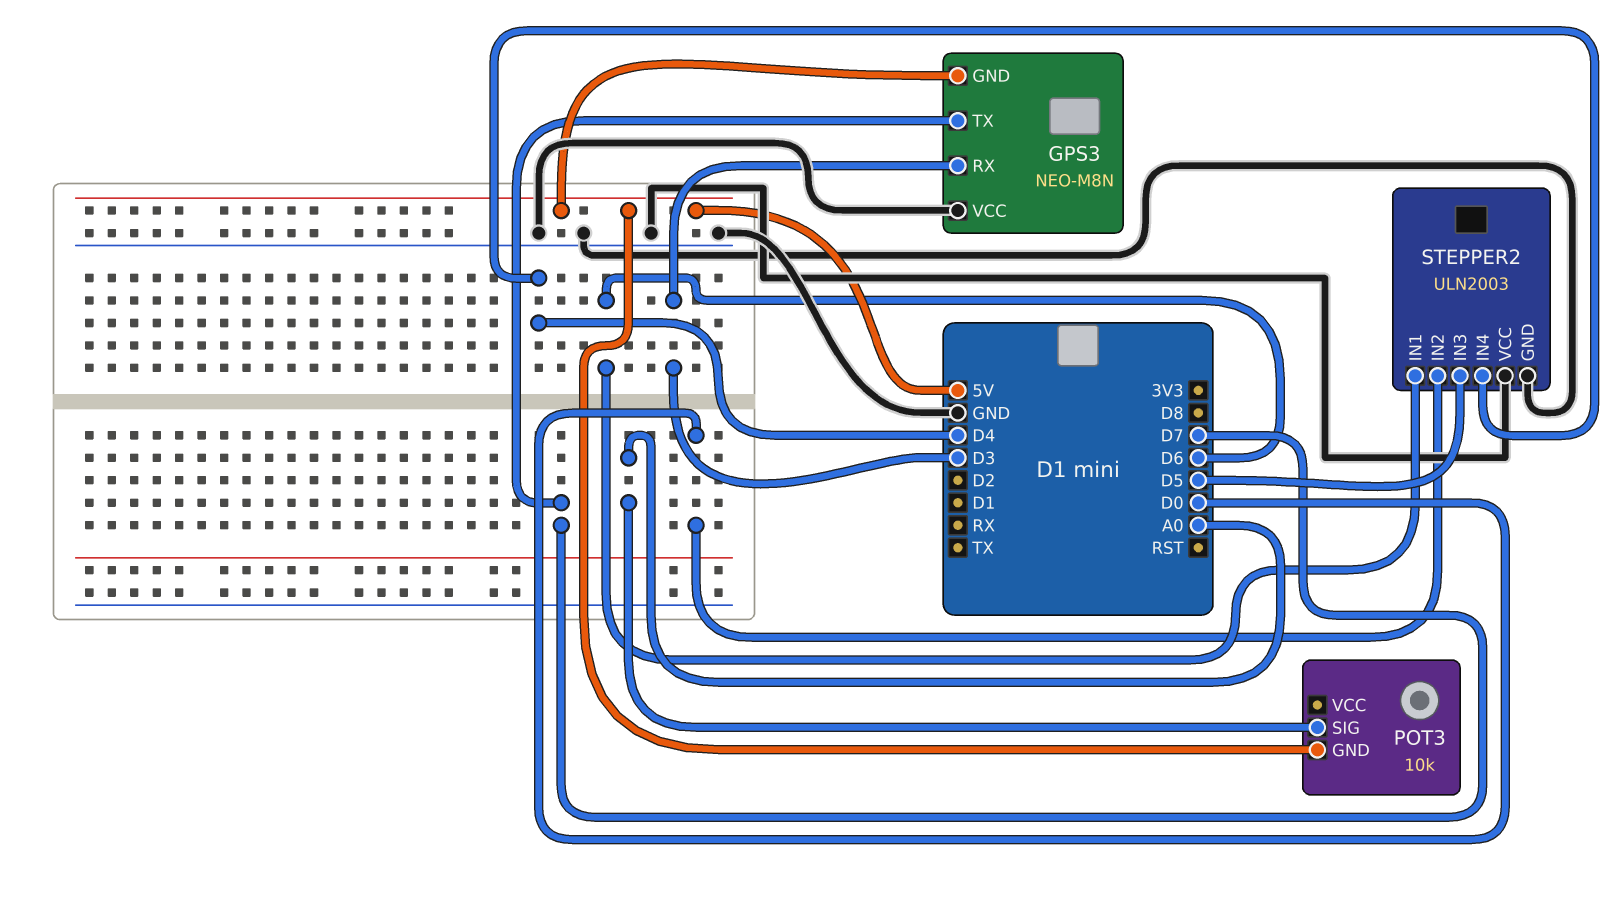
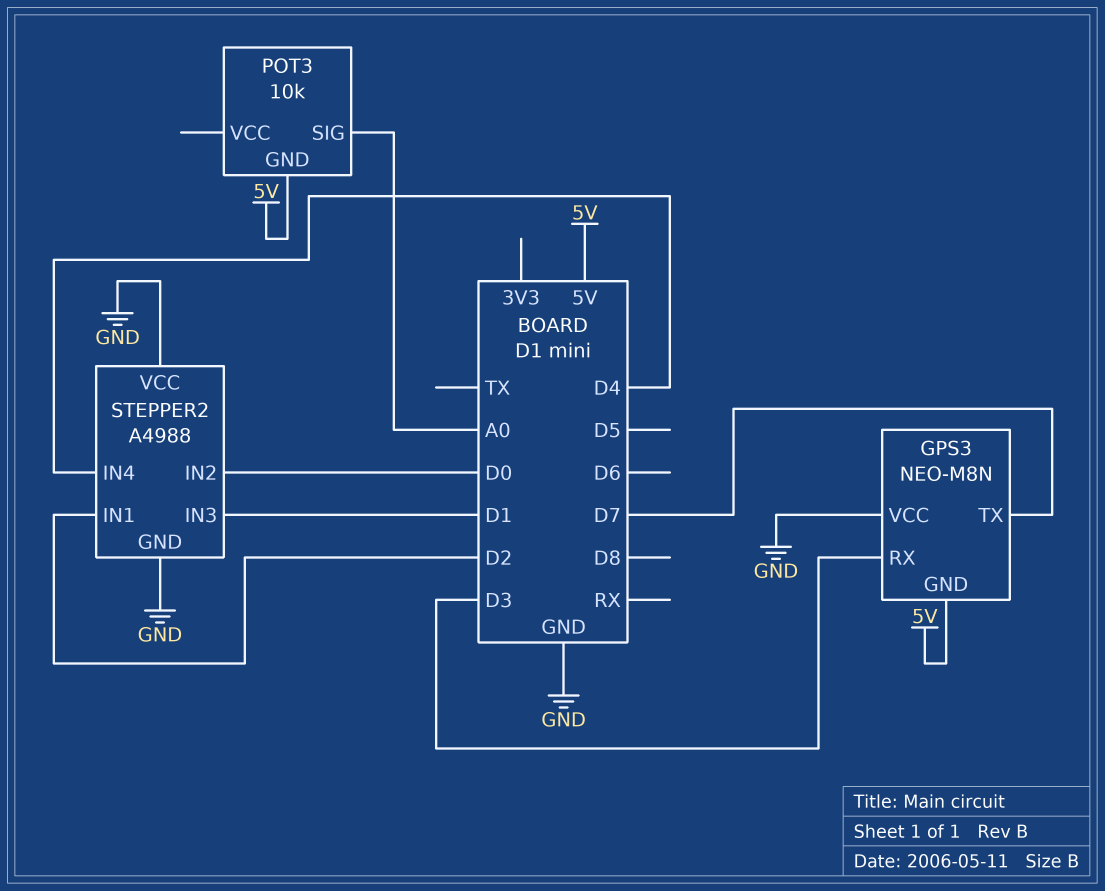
STEPPER2: ULN2003 -> A4988
STEPPER2 pin IN1: D6 -> D2
STEPPER2 pin IN3: D5 -> D1

